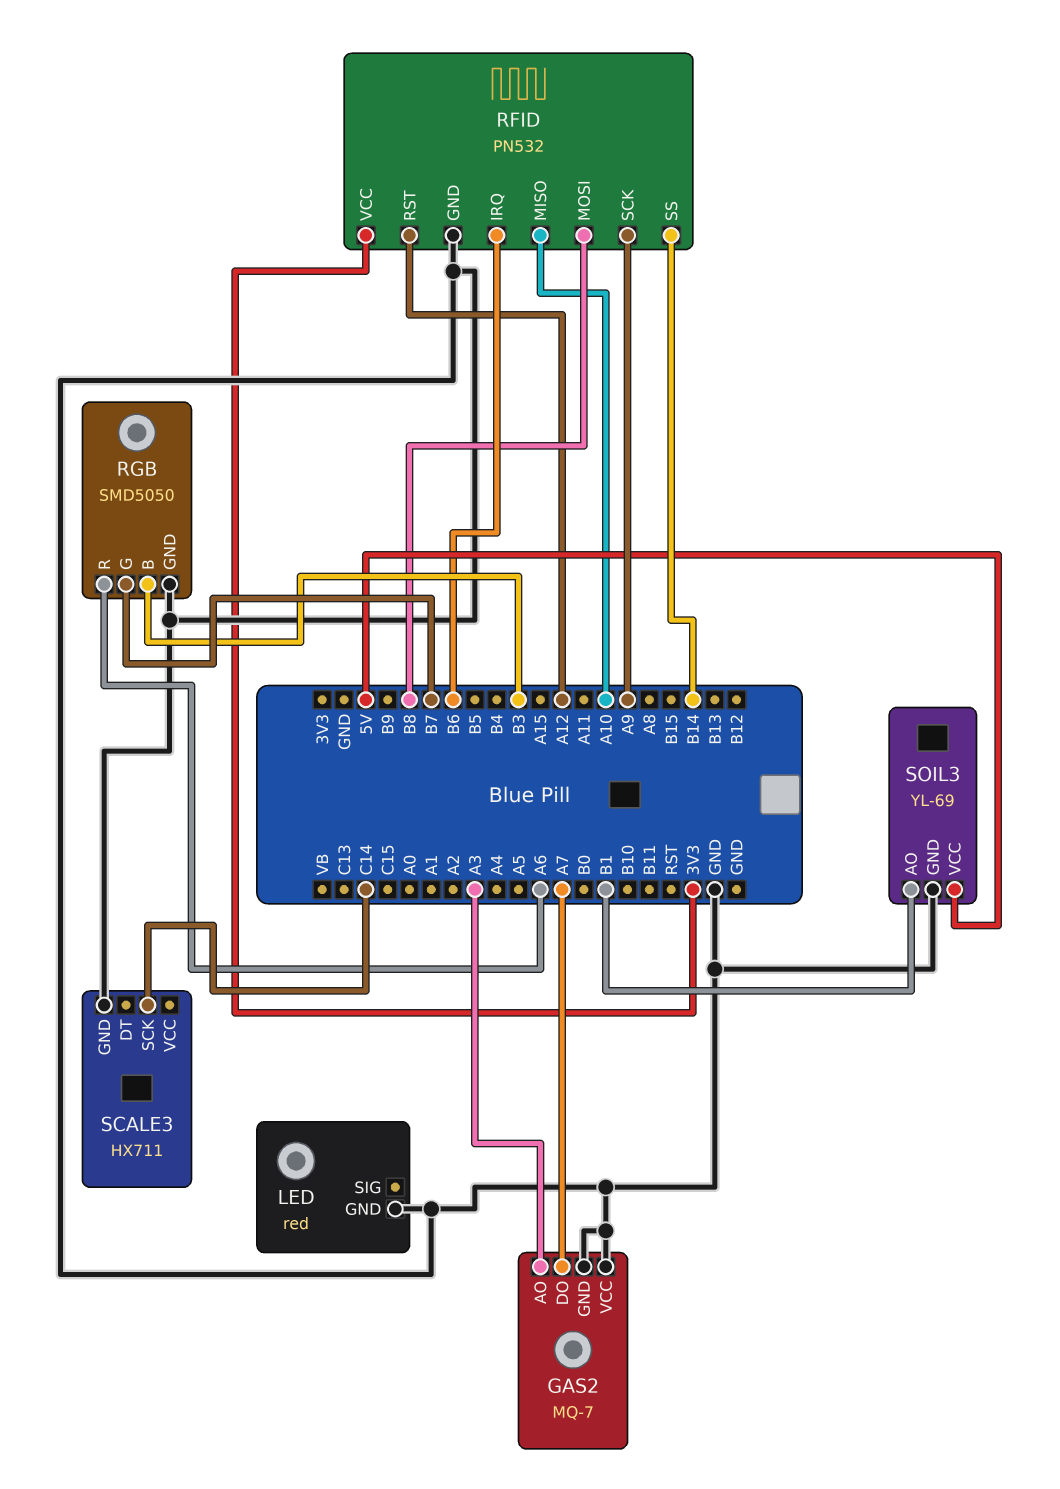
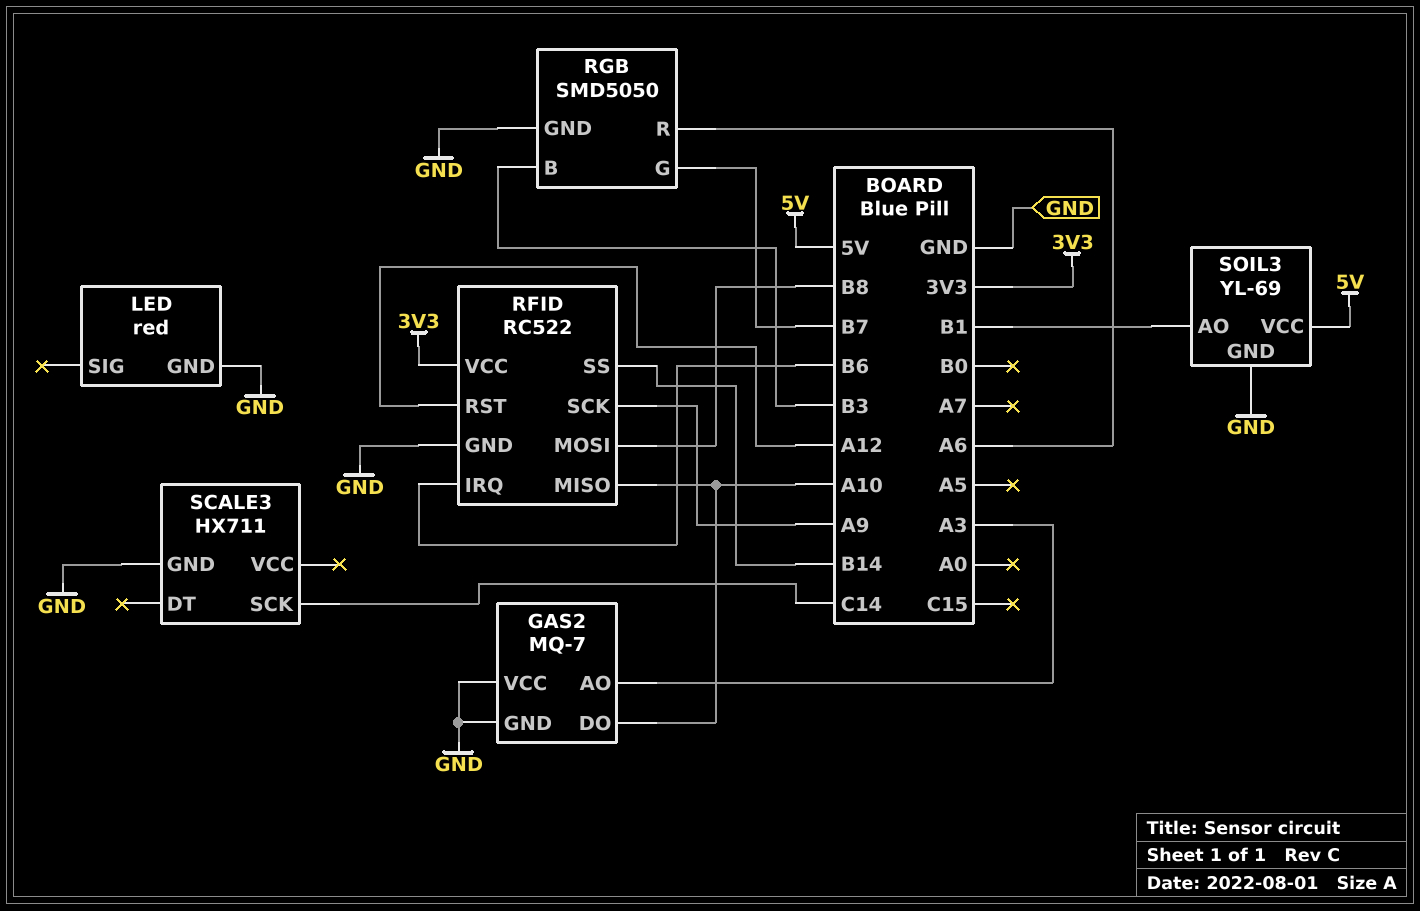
GAS2 pin DO: A7 -> A10
RFID: PN532 -> RC522

